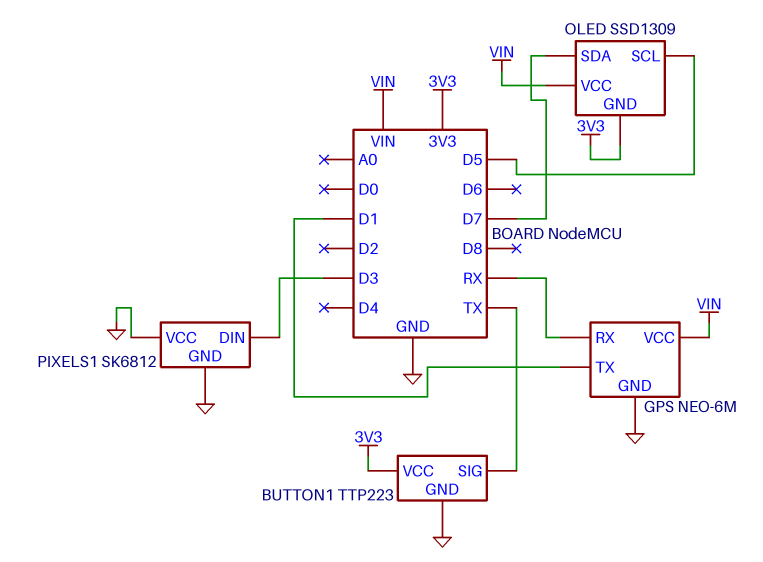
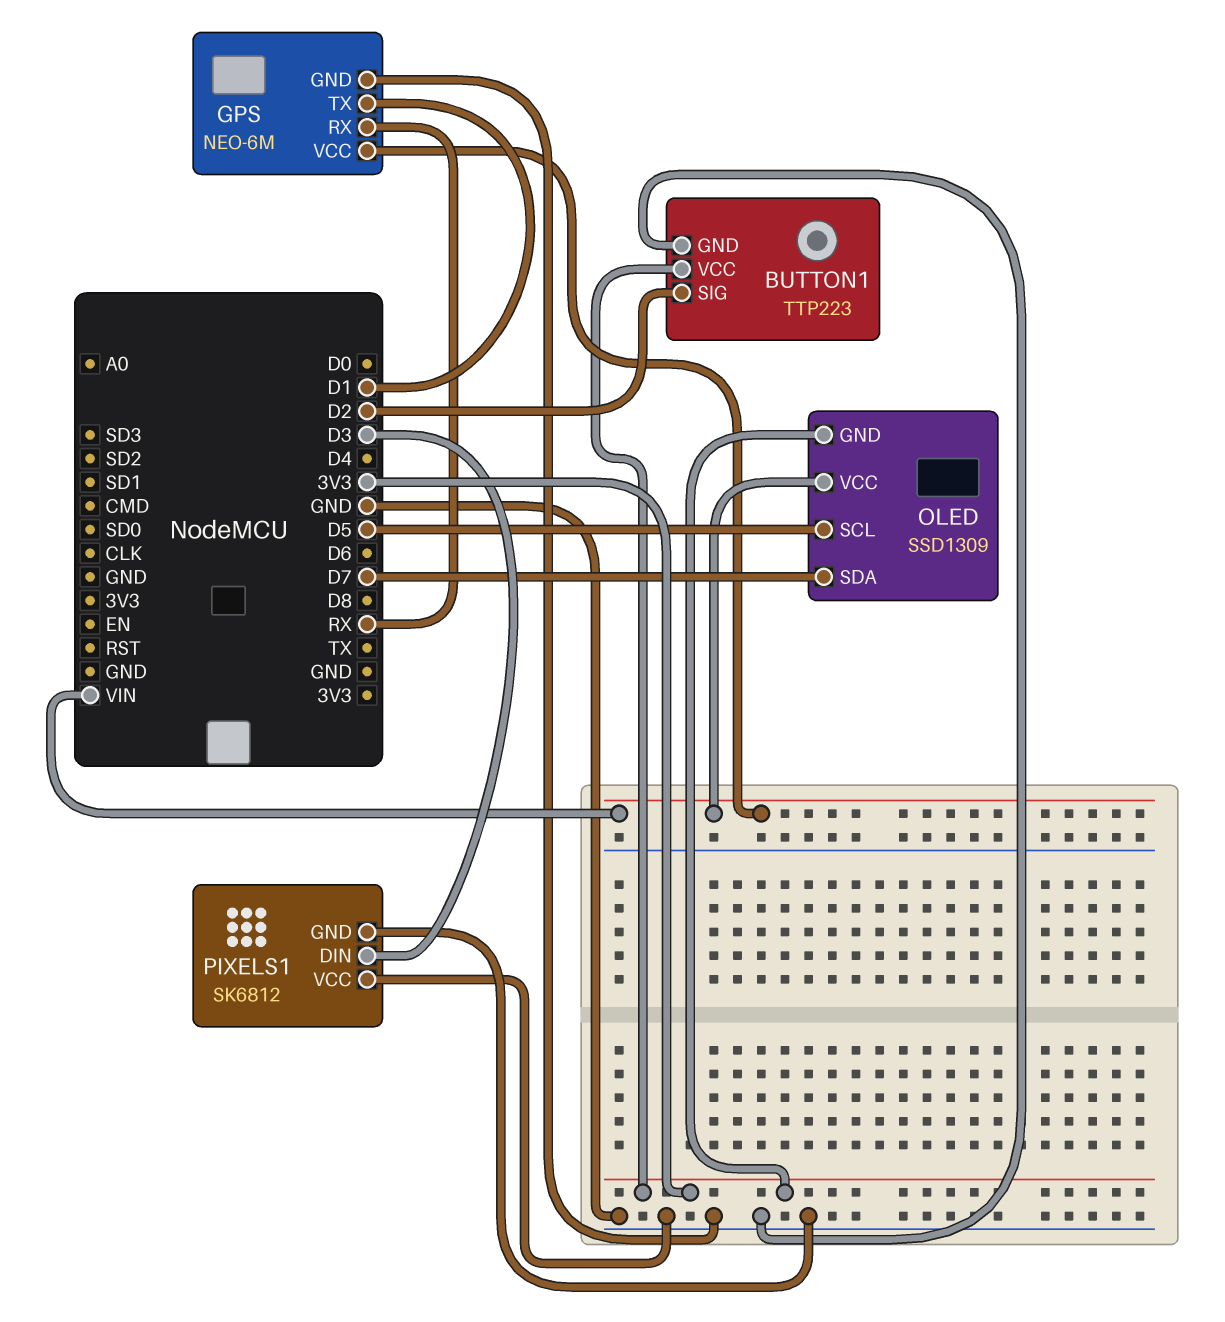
BUTTON1 pin SIG: TX -> D2

